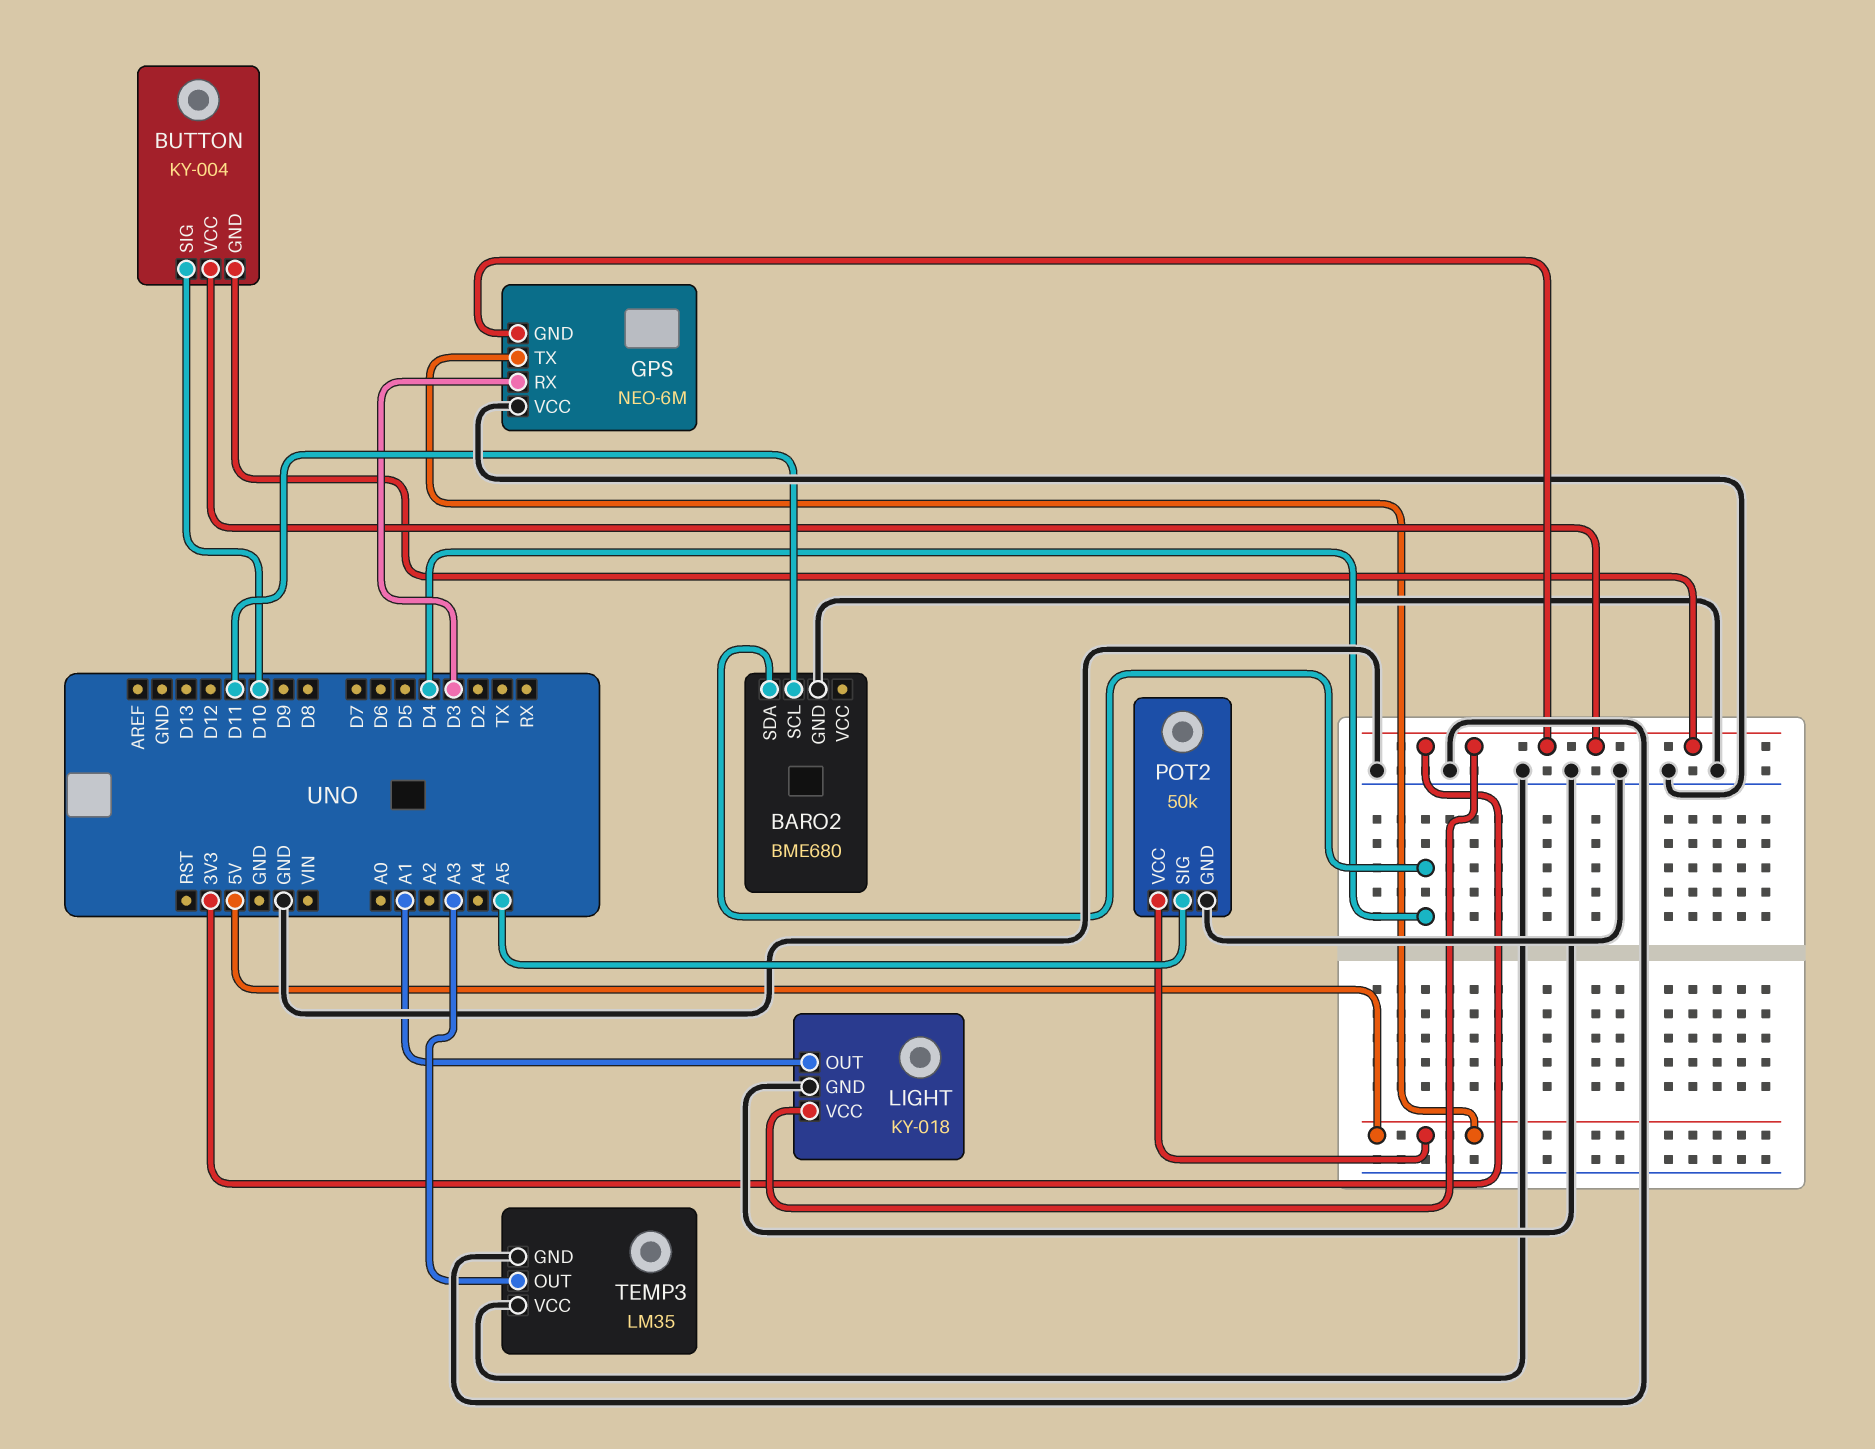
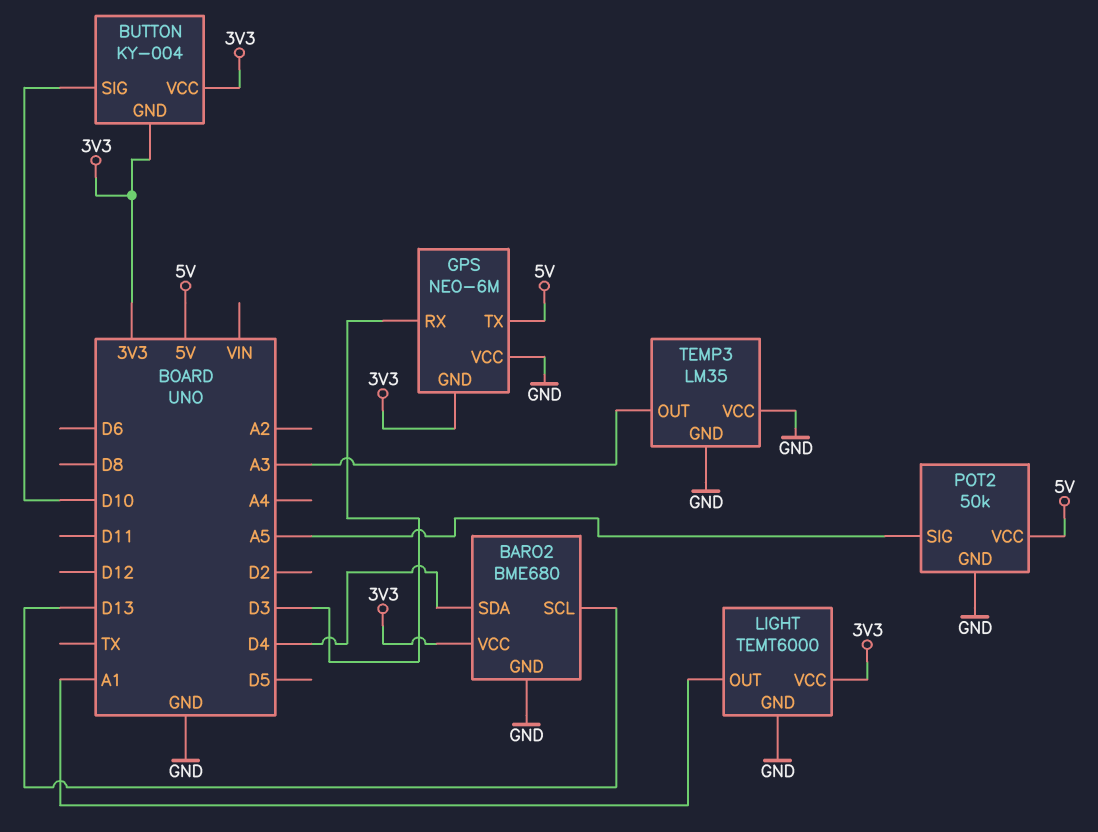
BARO2 pin SCL: D11 -> D13
BARO2 pin VCC: none -> 3V3
LIGHT: KY-018 -> TEMT6000

